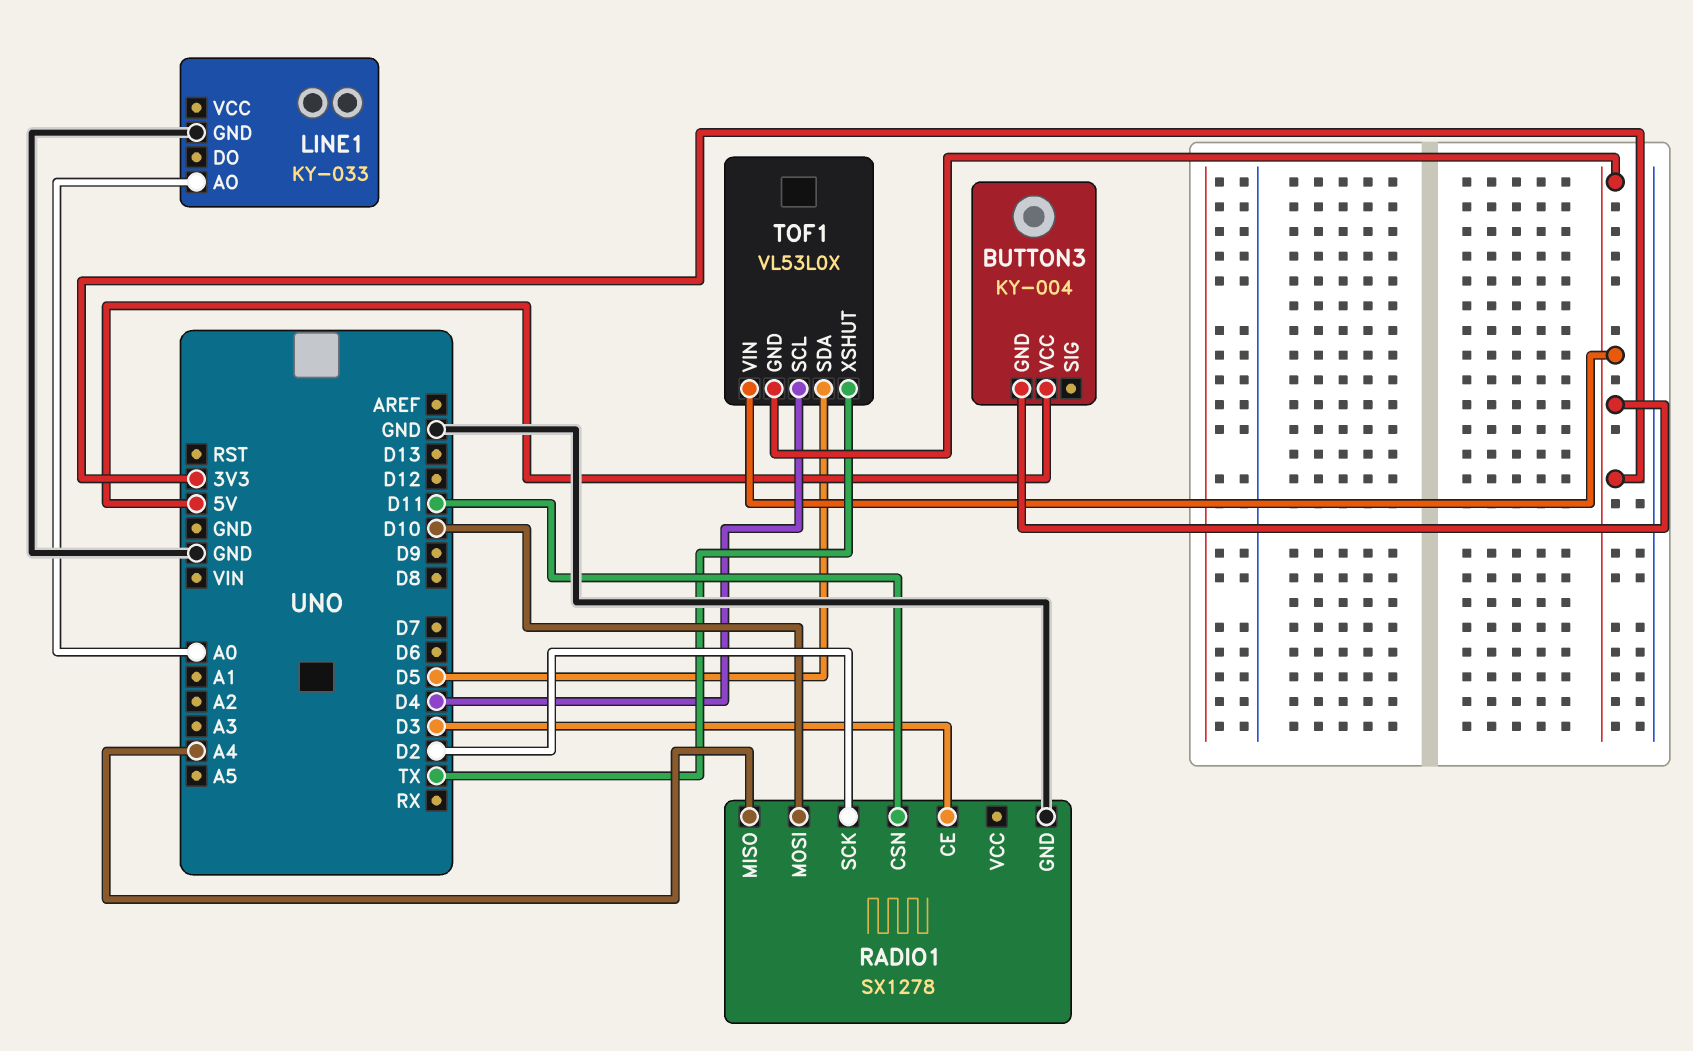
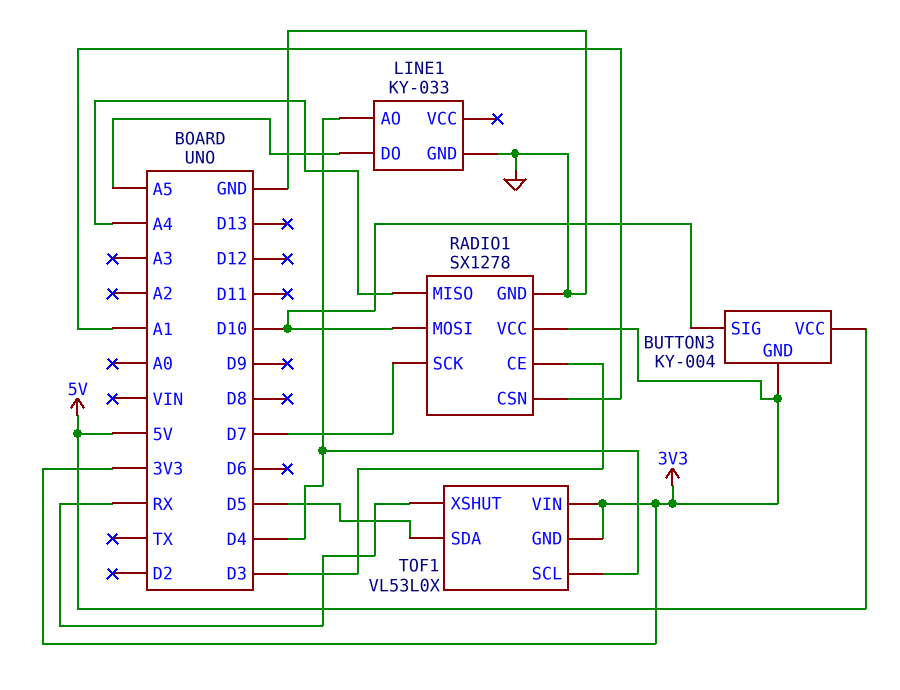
BUTTON3 pin SIG: none -> D10
LINE1 pin AO: A0 -> D4
LINE1 pin DO: none -> A5
RADIO1 pin CSN: D11 -> A1
RADIO1 pin SCK: D2 -> D7
RADIO1 pin VCC: none -> 3V3
TOF1 pin XSHUT: TX -> RX

